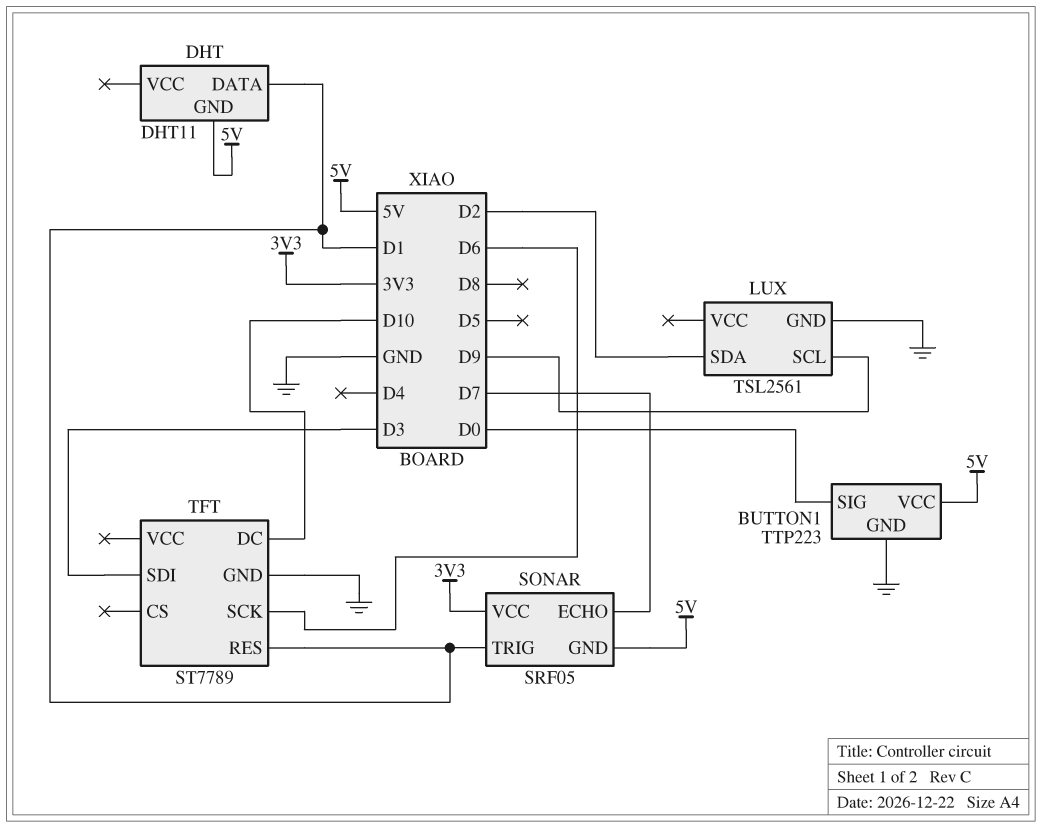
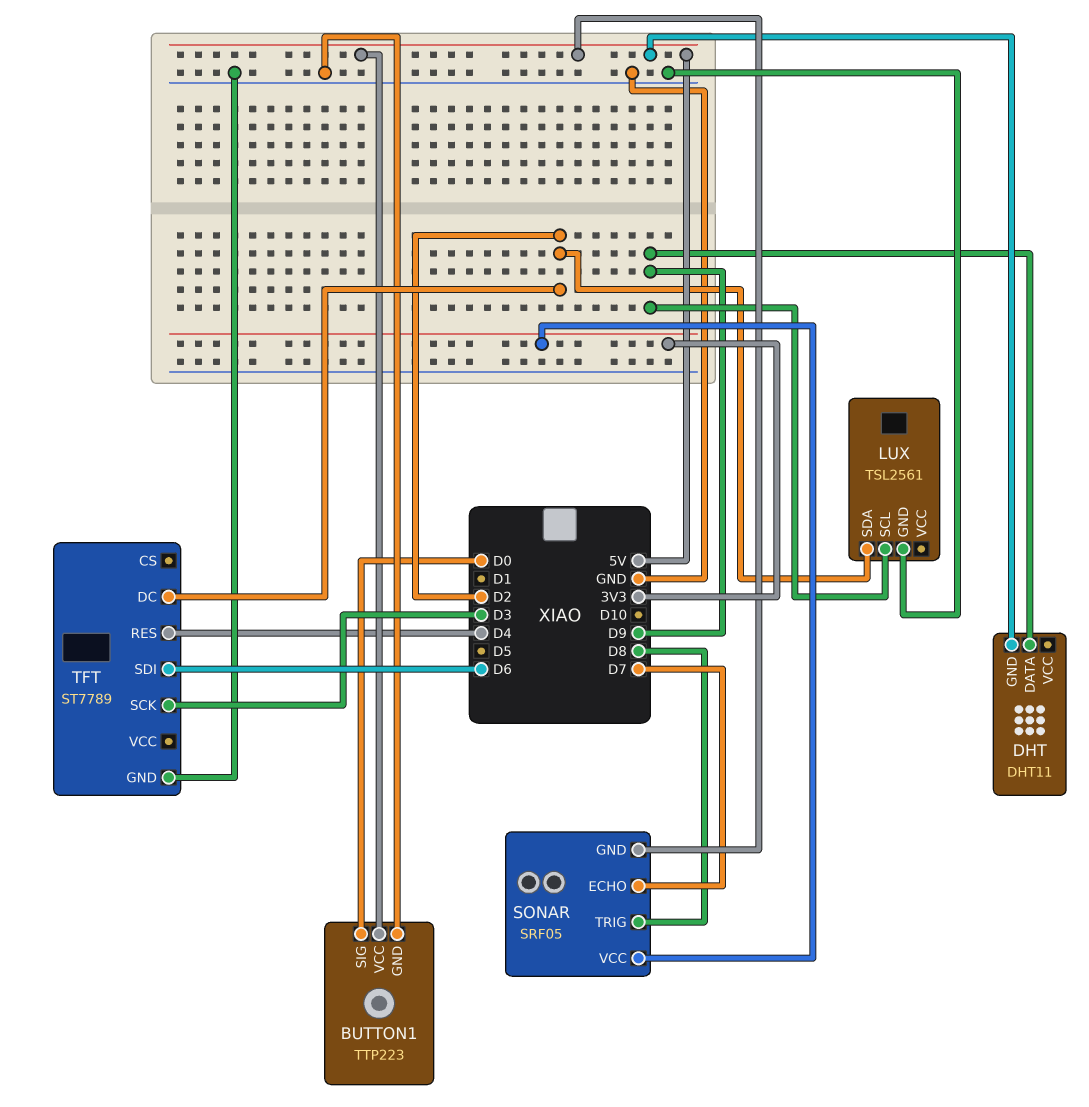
DHT pin DATA: D1 -> D9
SONAR pin TRIG: D1 -> D8
TFT pin DC: D10 -> D2
TFT pin RES: D1 -> D4
TFT pin SCK: D6 -> D3
TFT pin SDI: D3 -> D6

